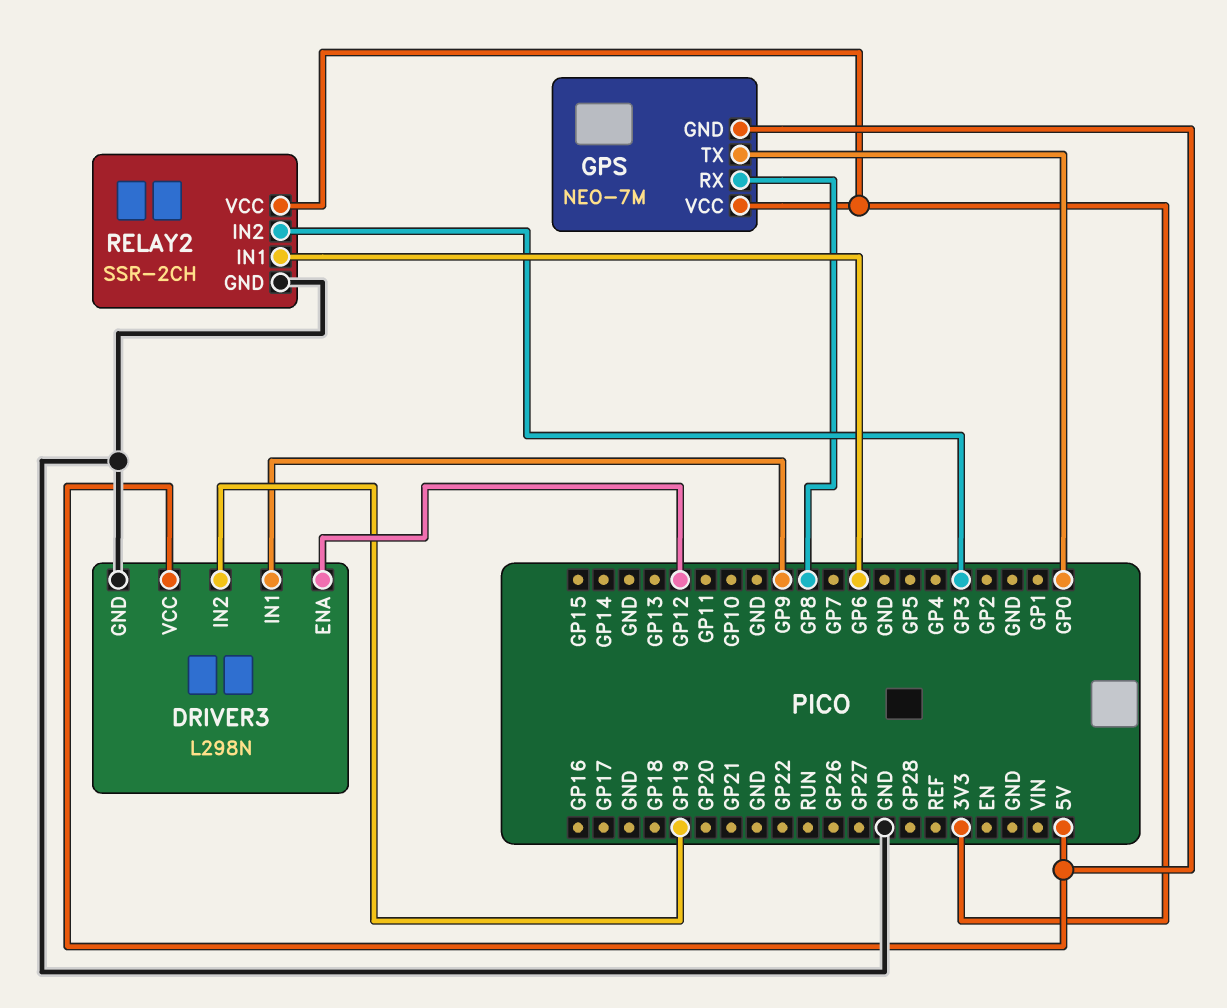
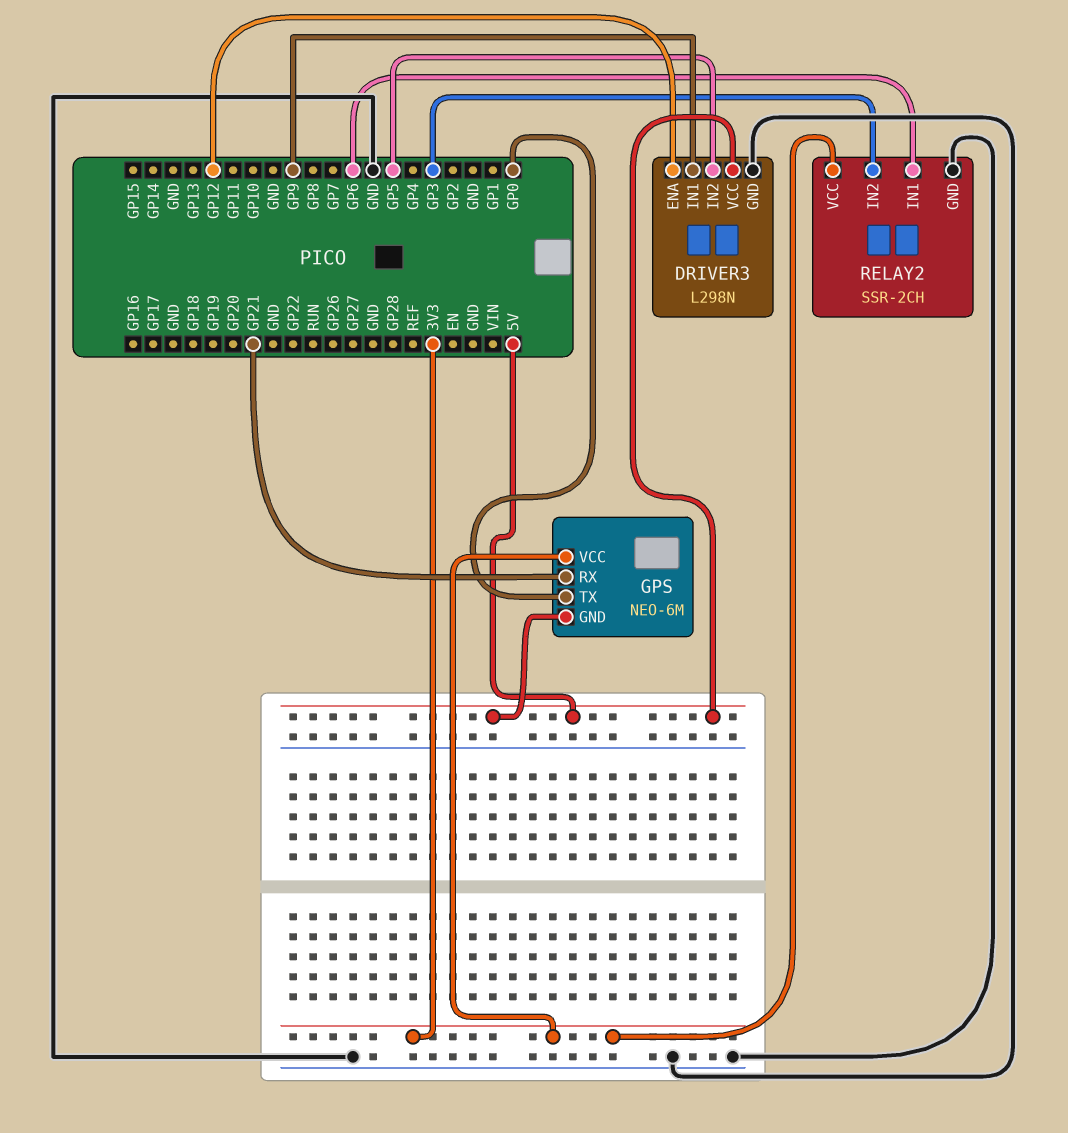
DRIVER3 pin IN2: GP19 -> GP5
GPS: NEO-7M -> NEO-6M
GPS pin RX: GP8 -> GP21

